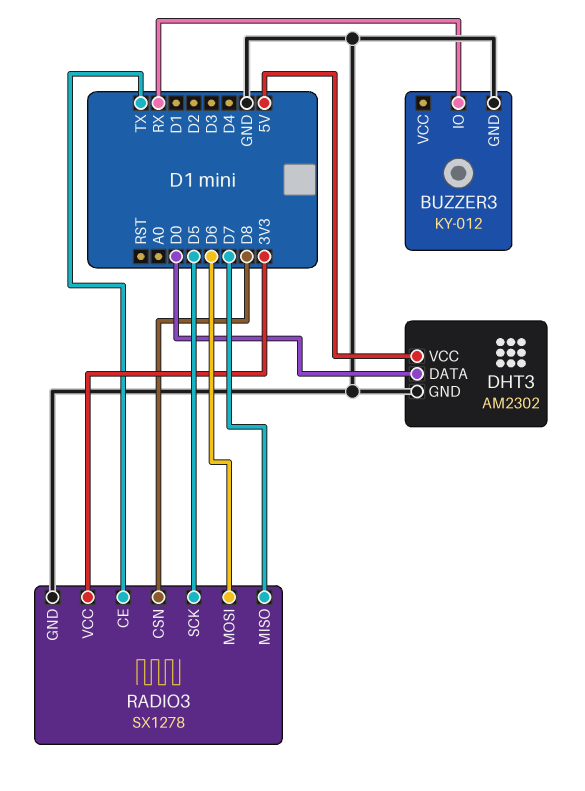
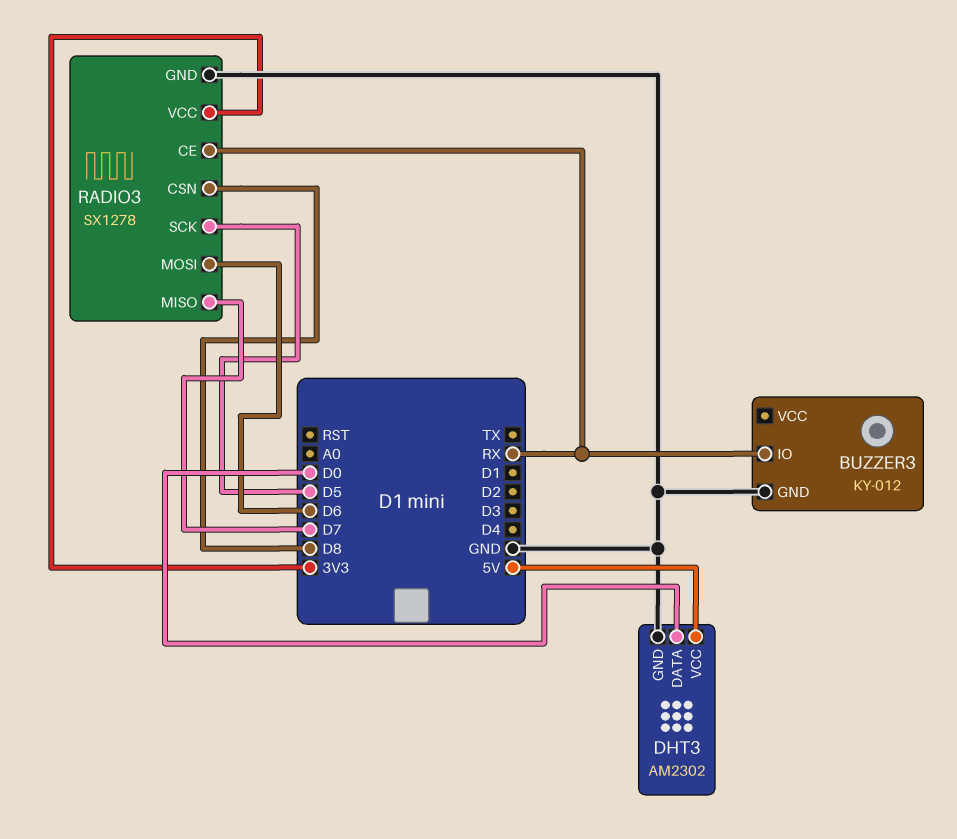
RADIO3 pin CE: TX -> RX

